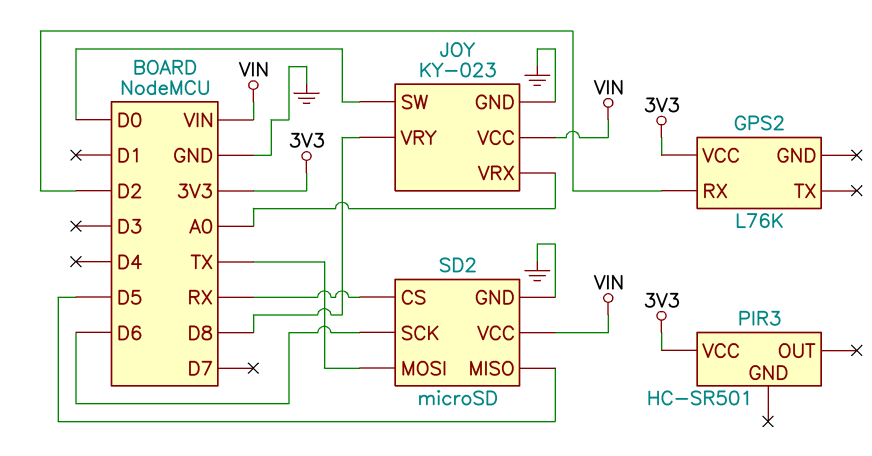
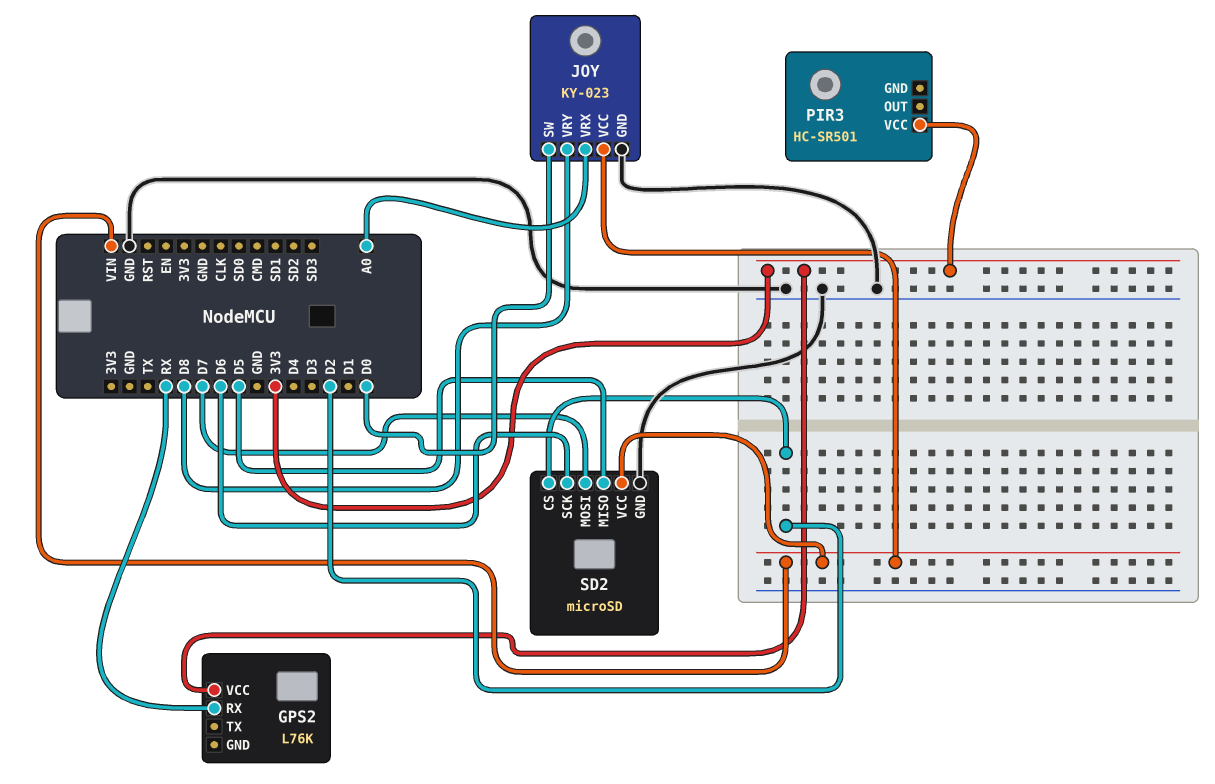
GPS2 pin RX: D2 -> RX
SD2 pin CS: RX -> D2
SD2 pin MOSI: TX -> D7

